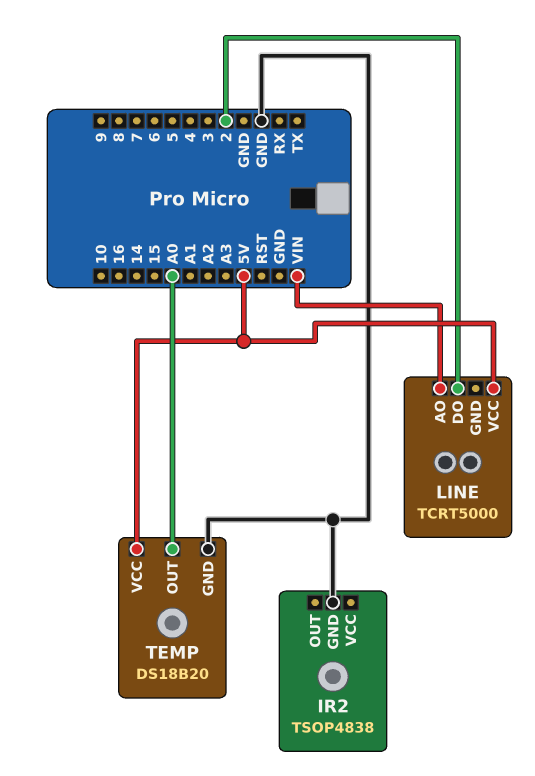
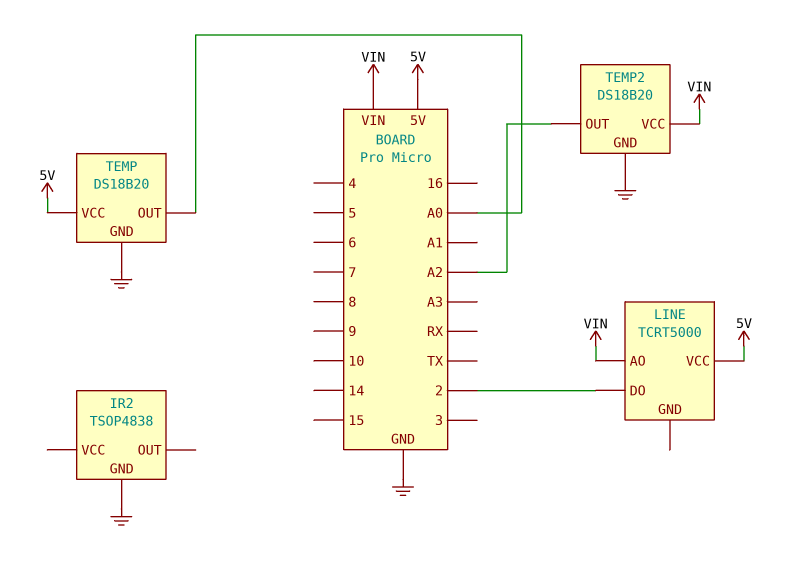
TEMP2: none -> DS18B20
TEMP2 pin GND: none -> GND
TEMP2 pin OUT: none -> A2
TEMP2 pin VCC: none -> VIN

